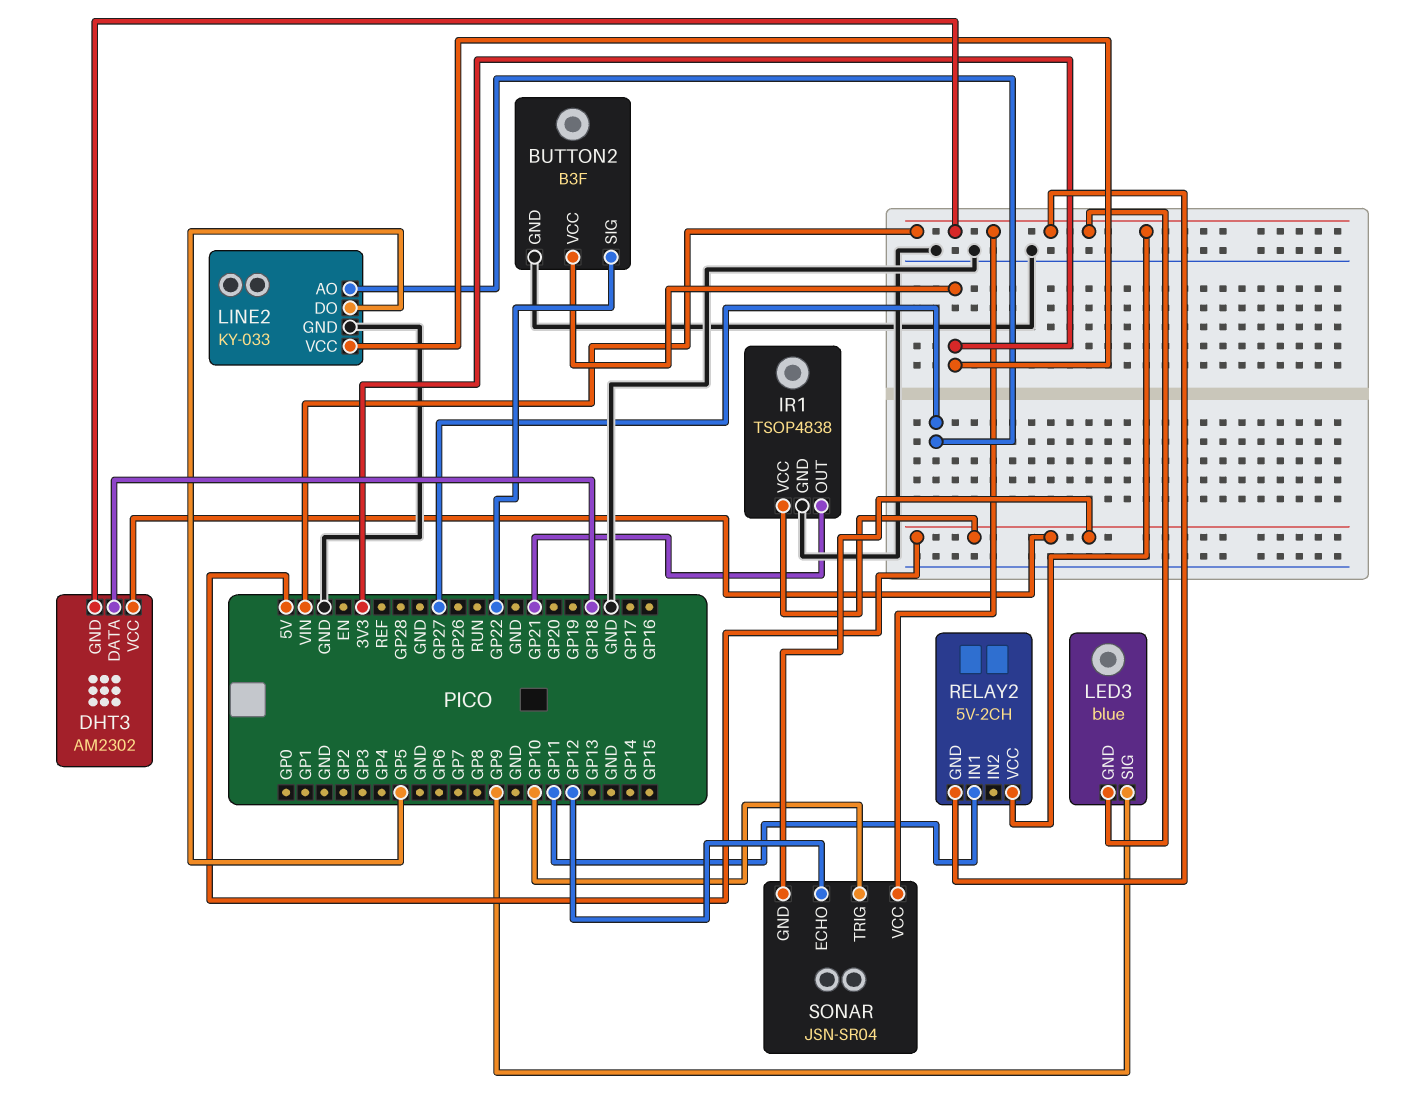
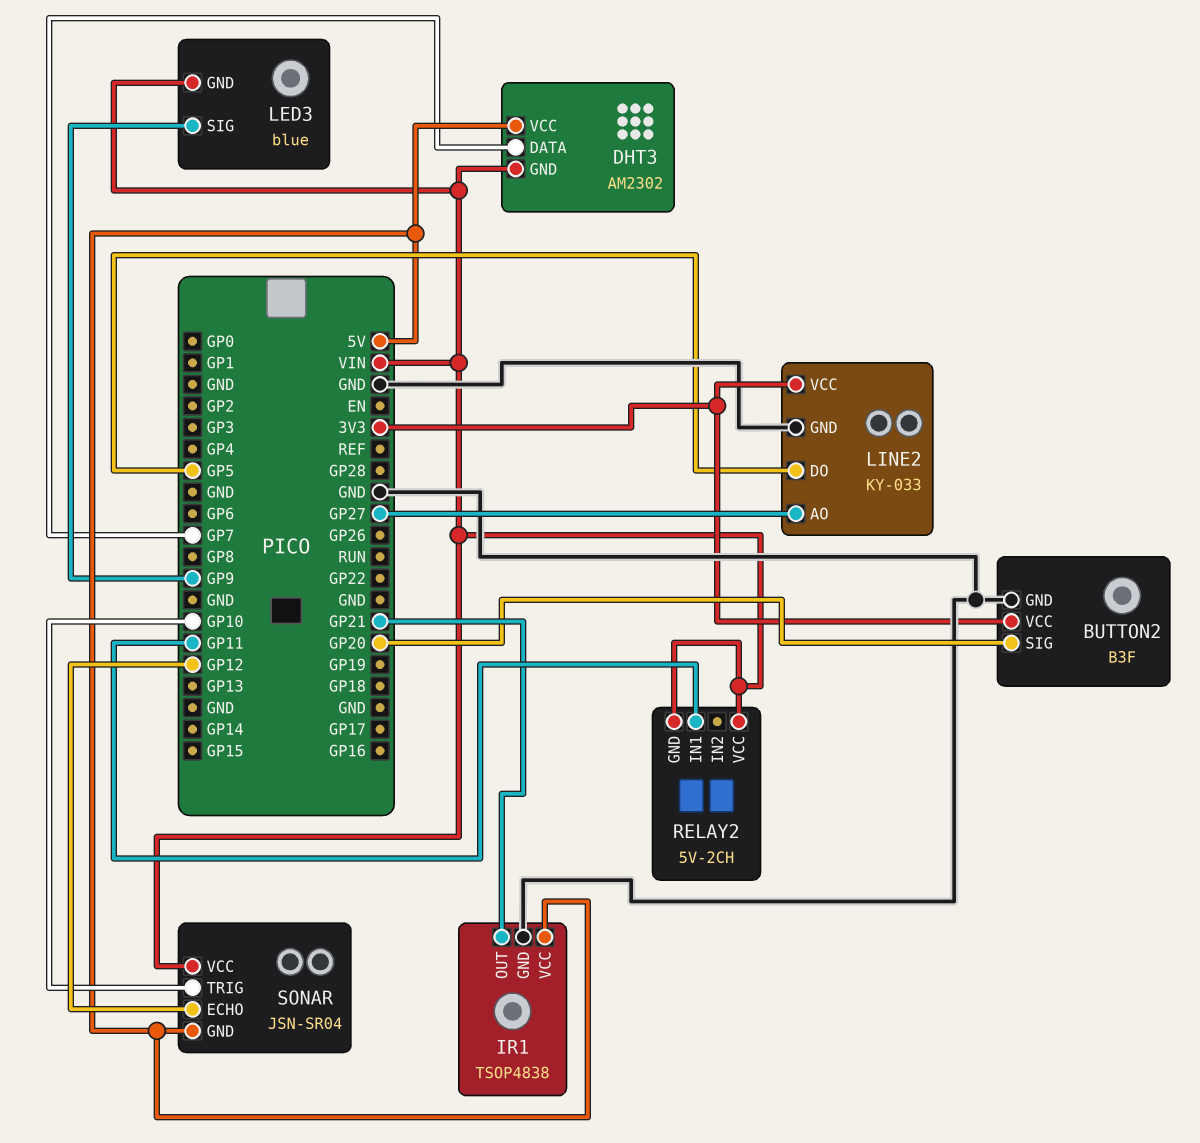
BUTTON2 pin SIG: GP22 -> GP20
DHT3 pin DATA: GP18 -> GP7

